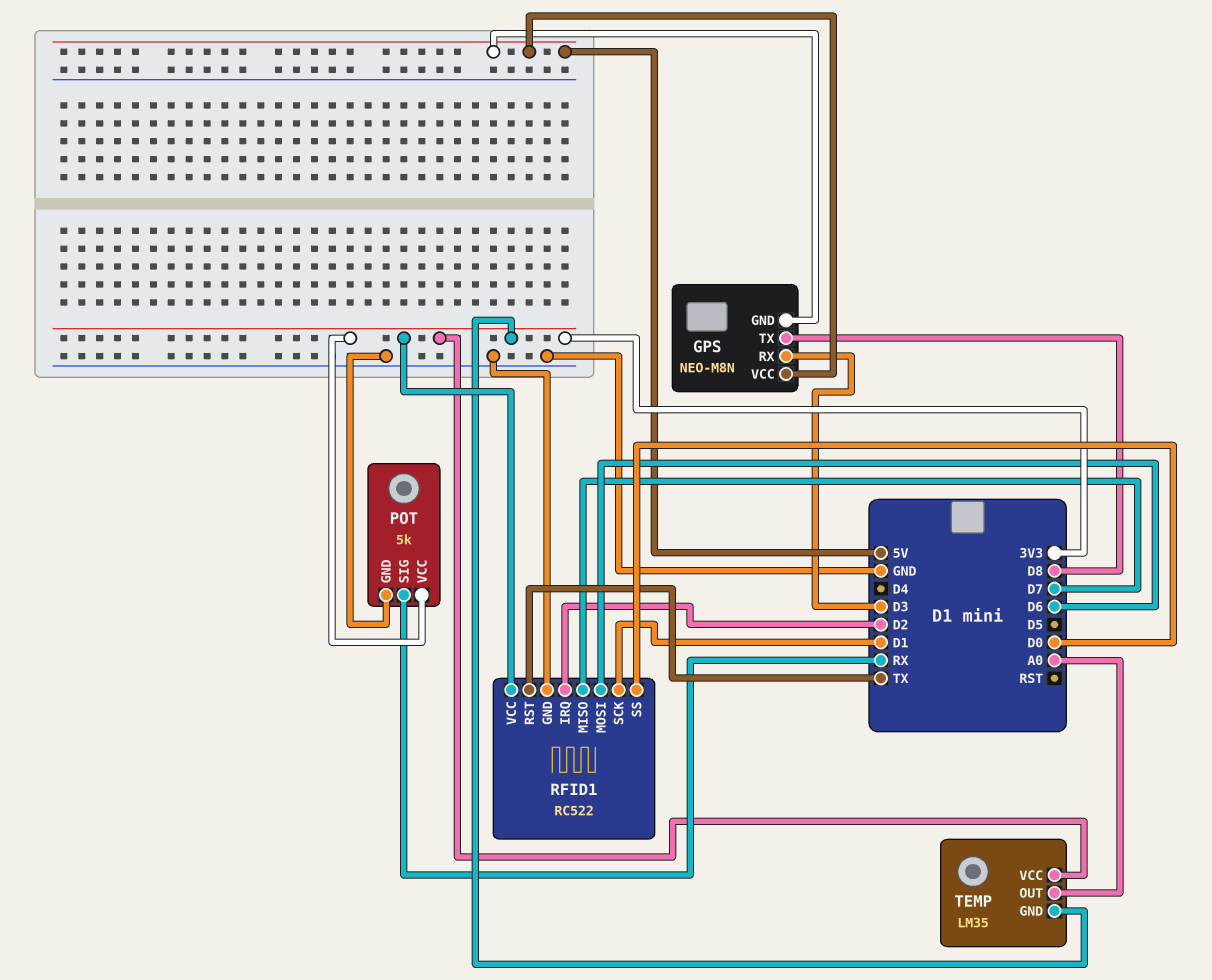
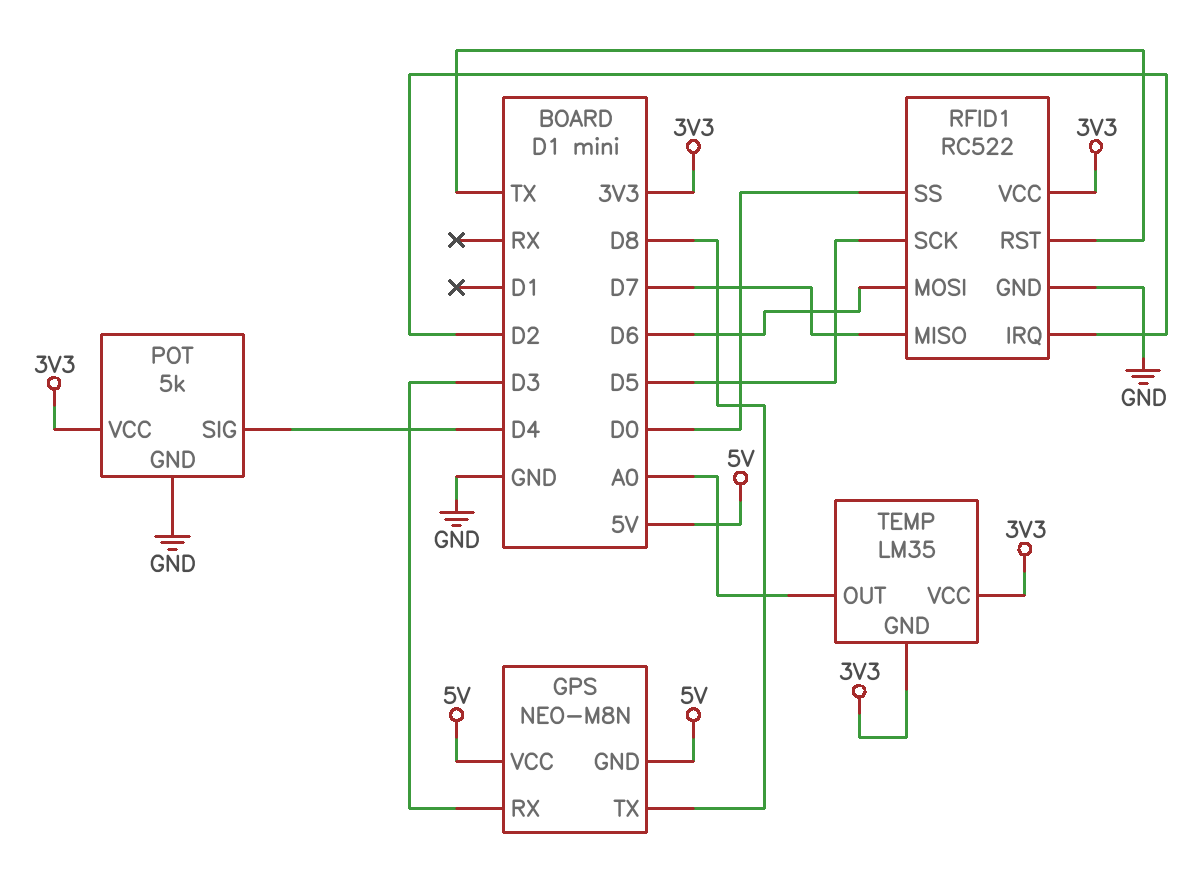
POT pin SIG: RX -> D4
RFID1 pin SCK: D1 -> D5

